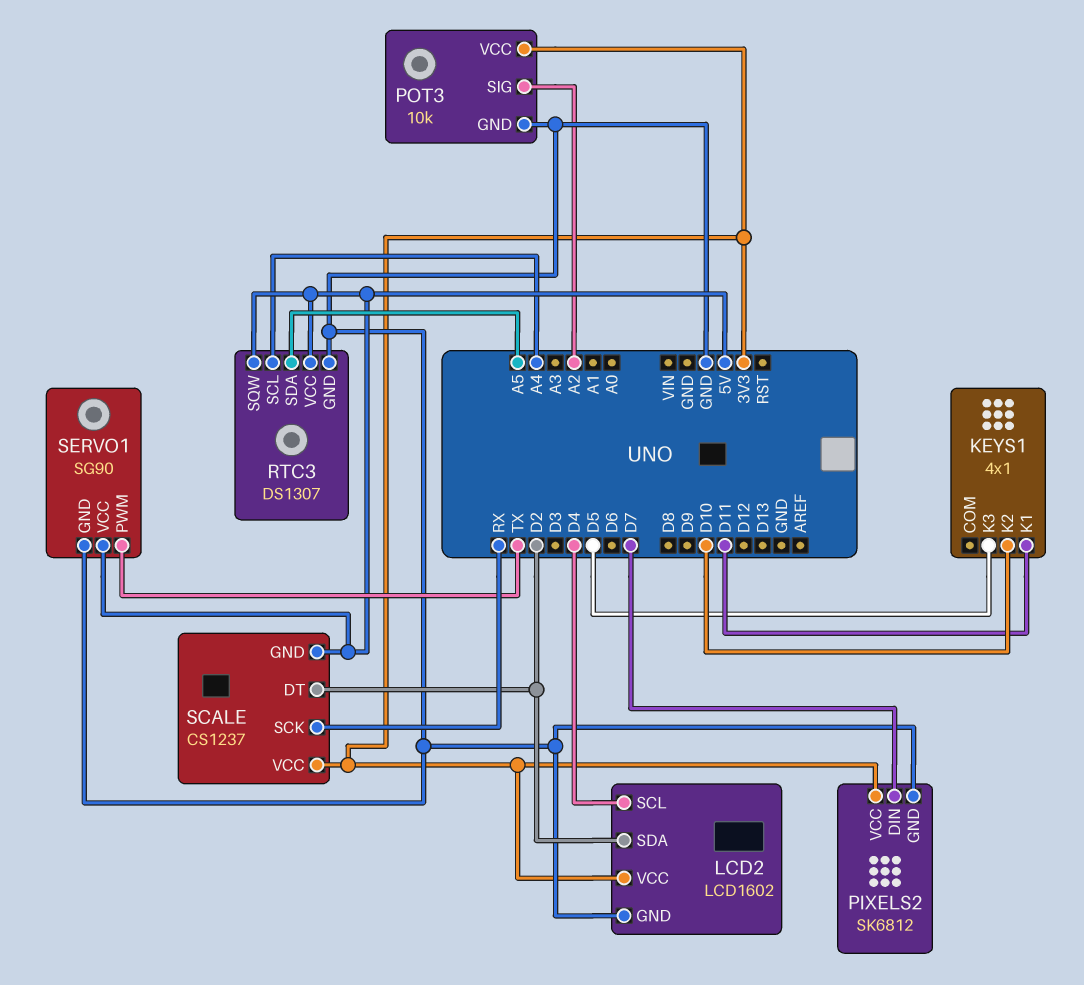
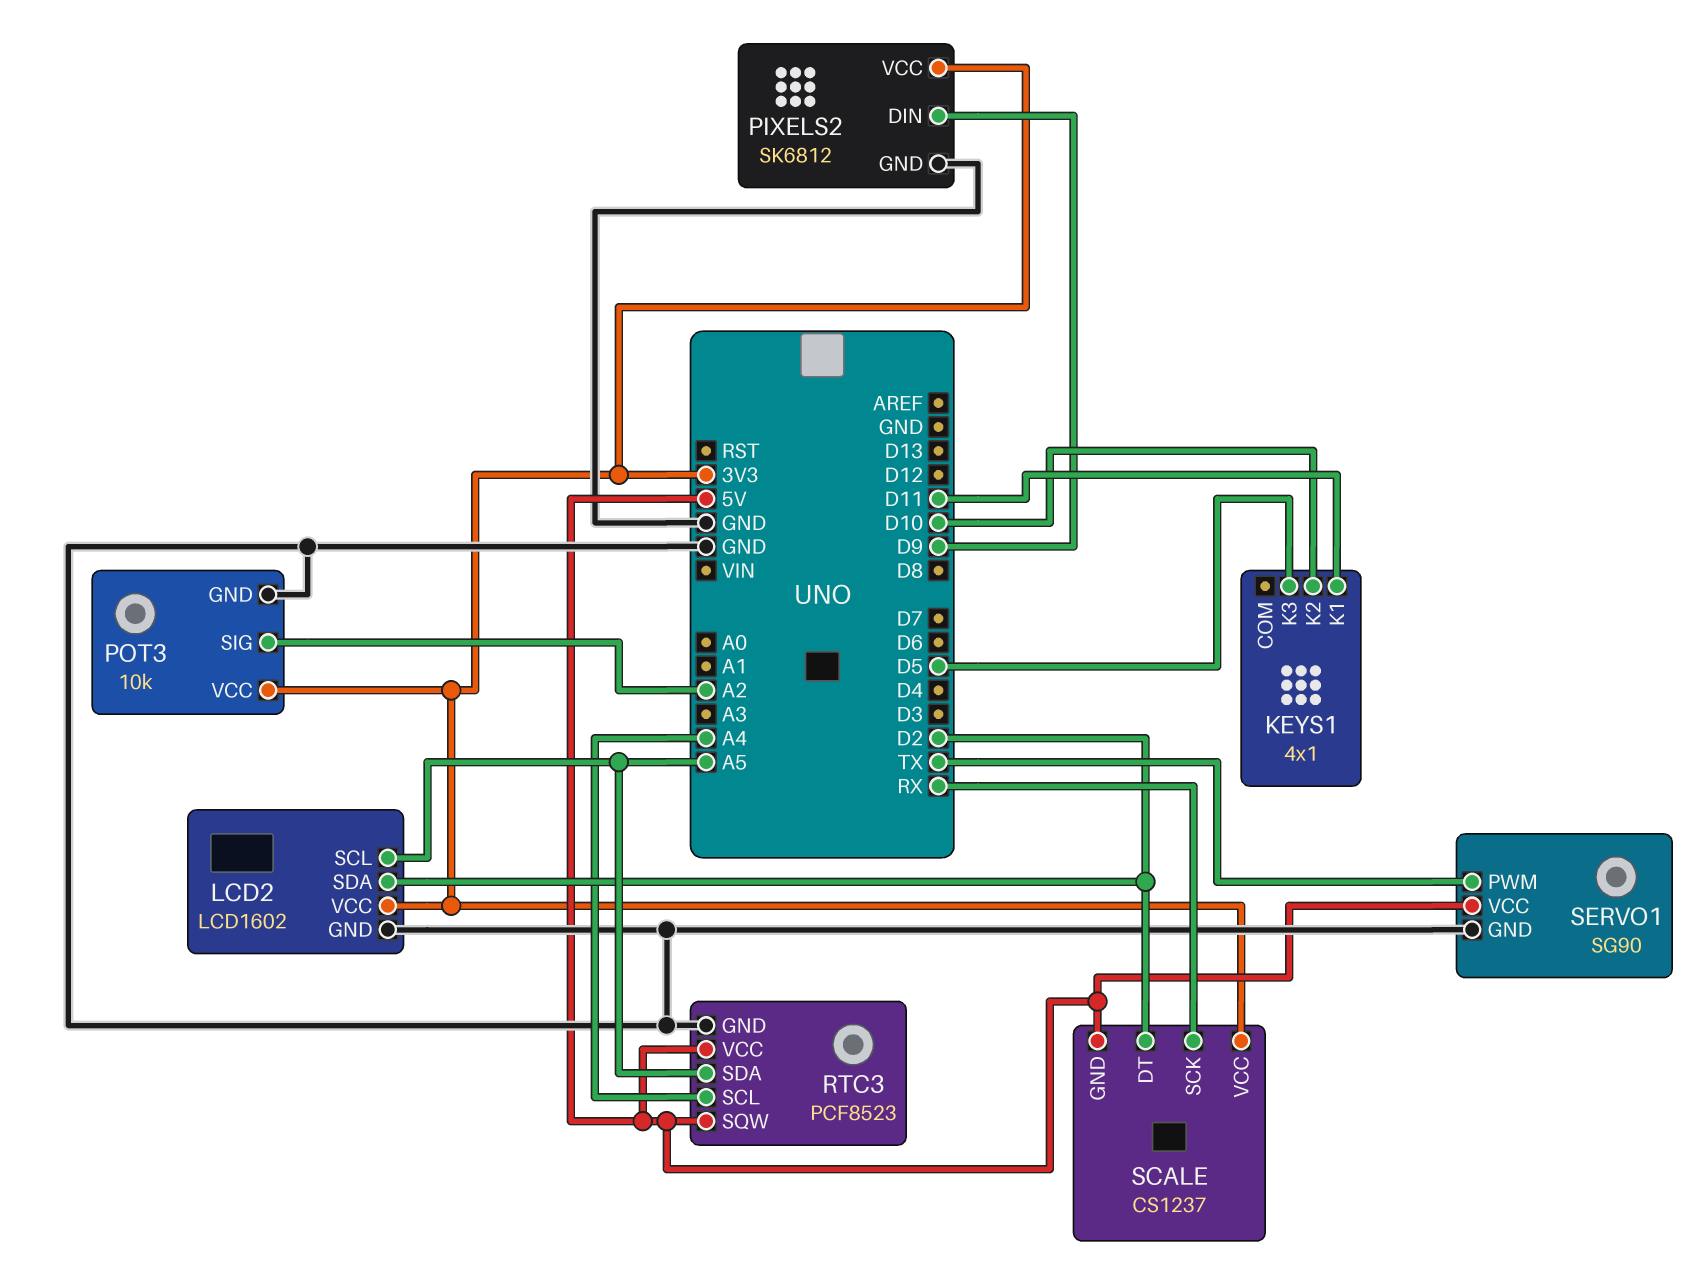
LCD2 pin SCL: D4 -> A5
PIXELS2 pin DIN: D7 -> D9
RTC3: DS1307 -> PCF8523

